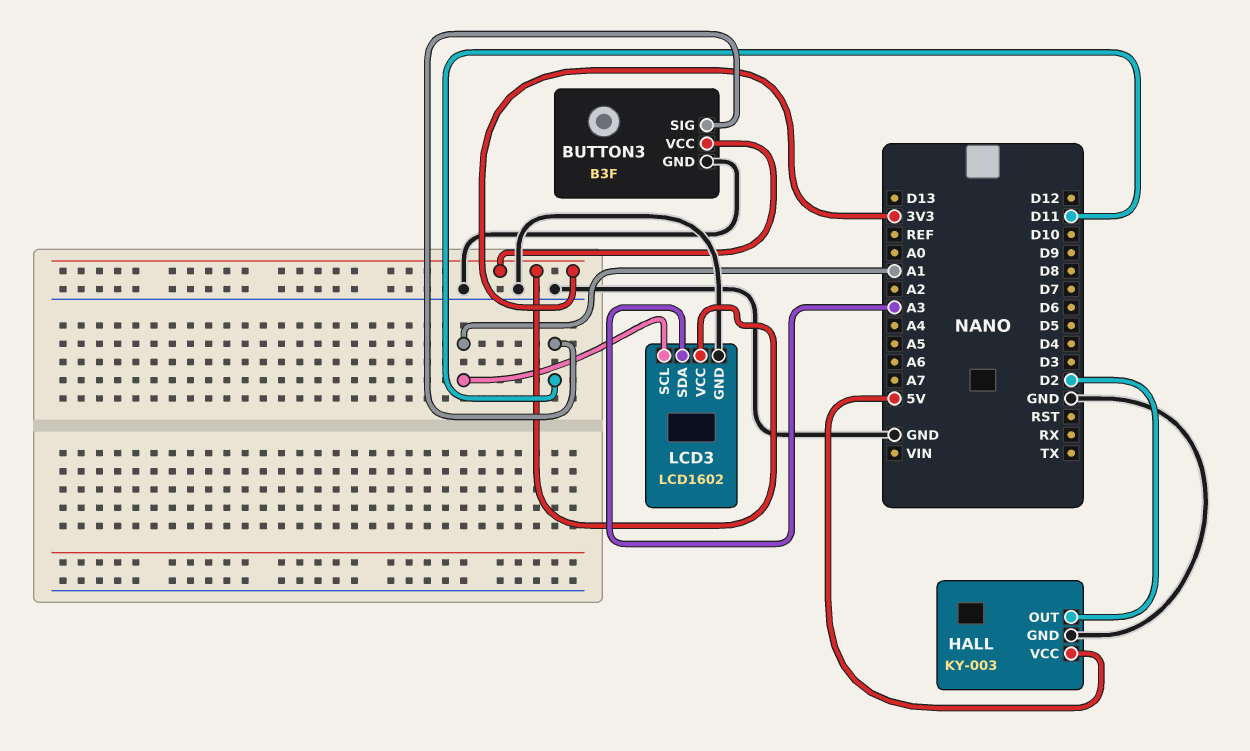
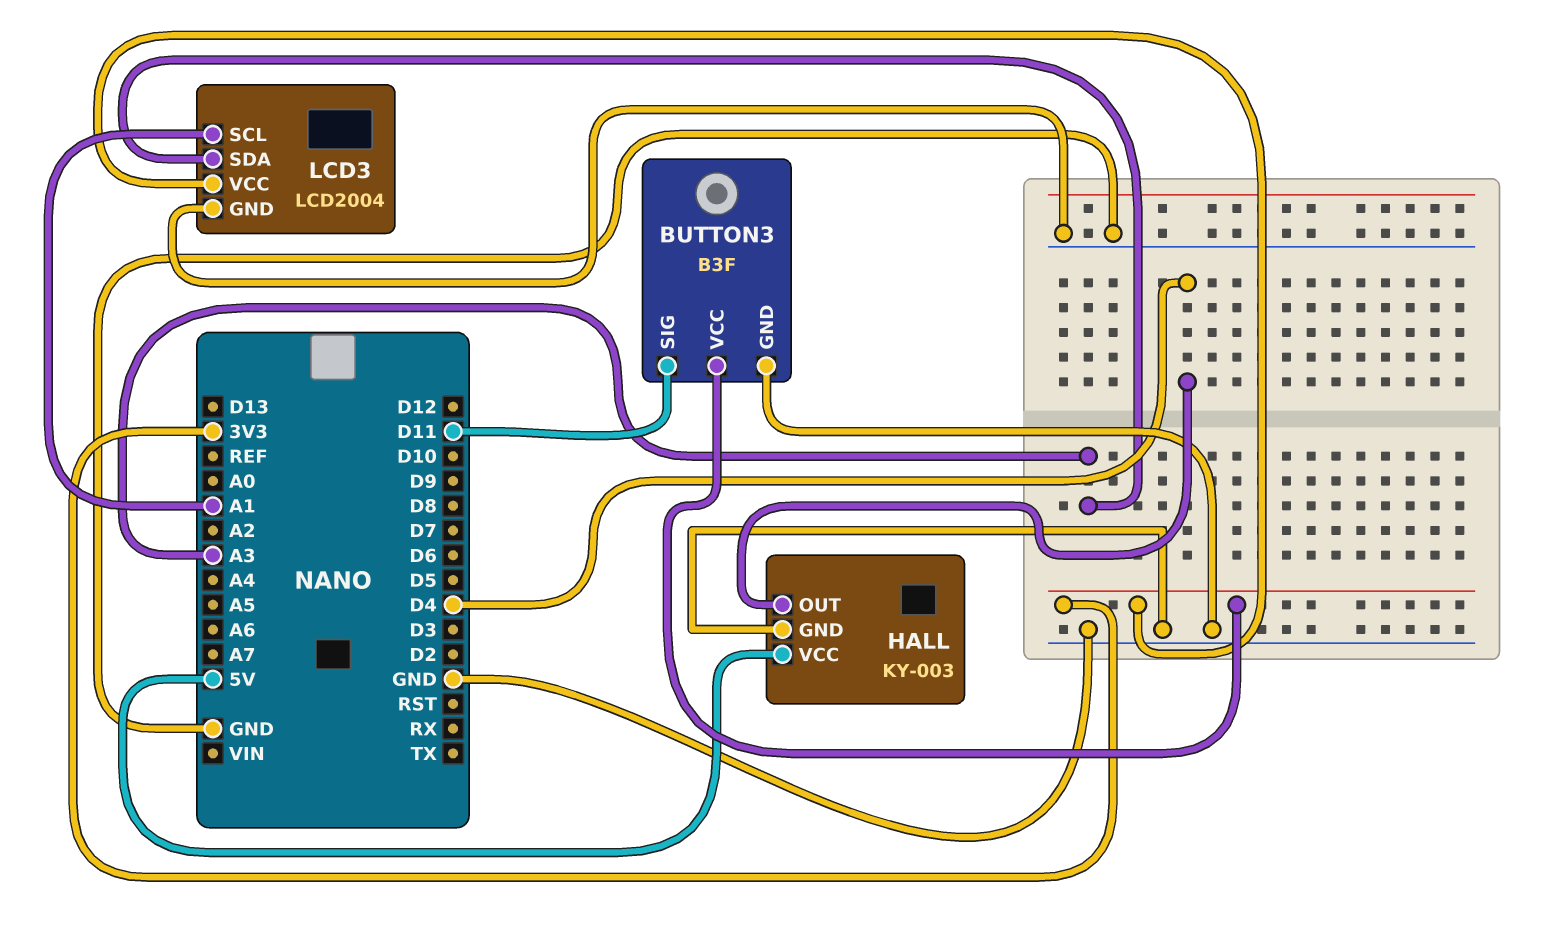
HALL pin OUT: D2 -> D4
LCD3: LCD1602 -> LCD2004

